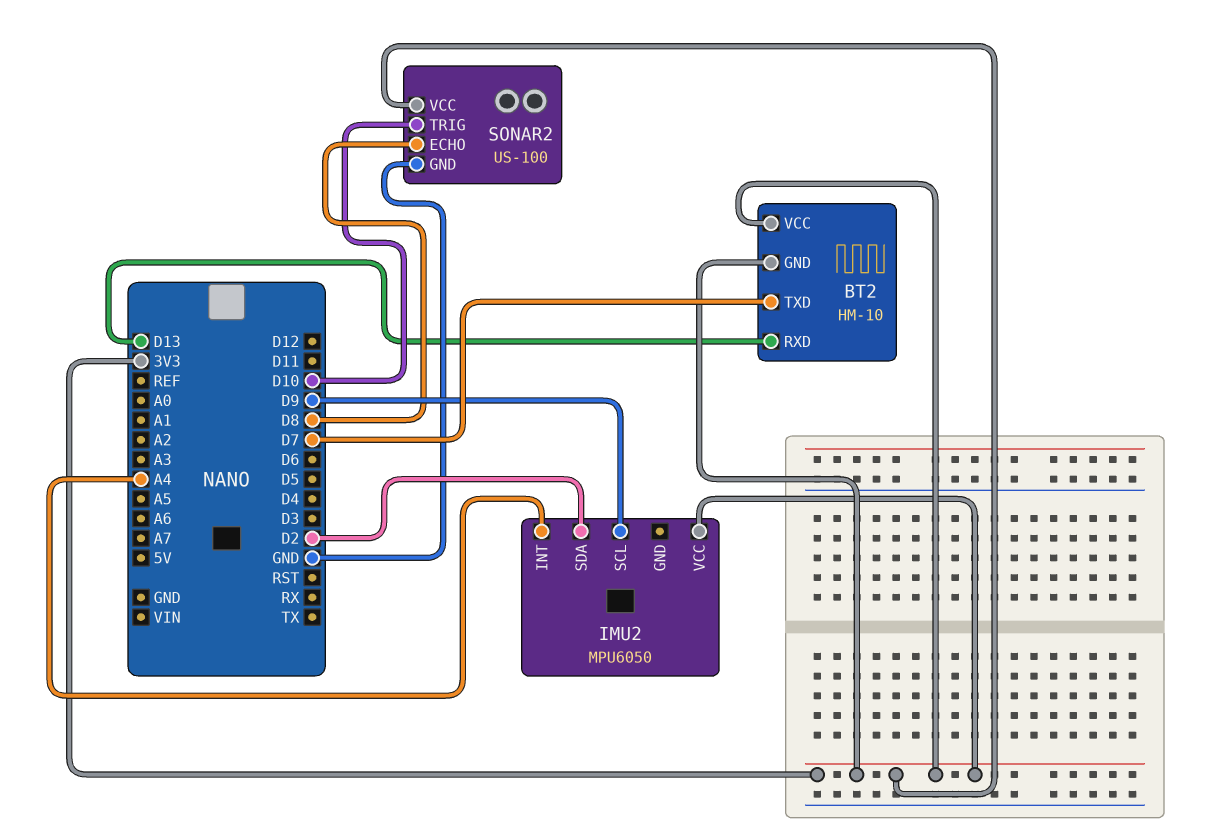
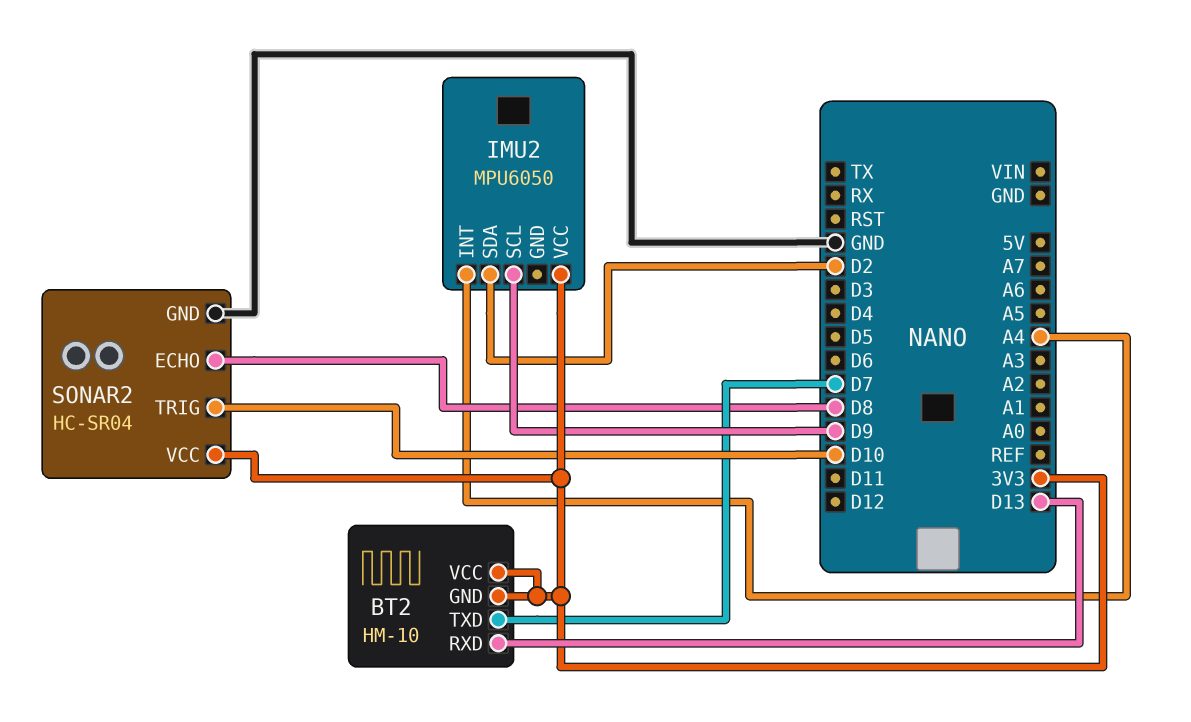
SONAR2: US-100 -> HC-SR04

